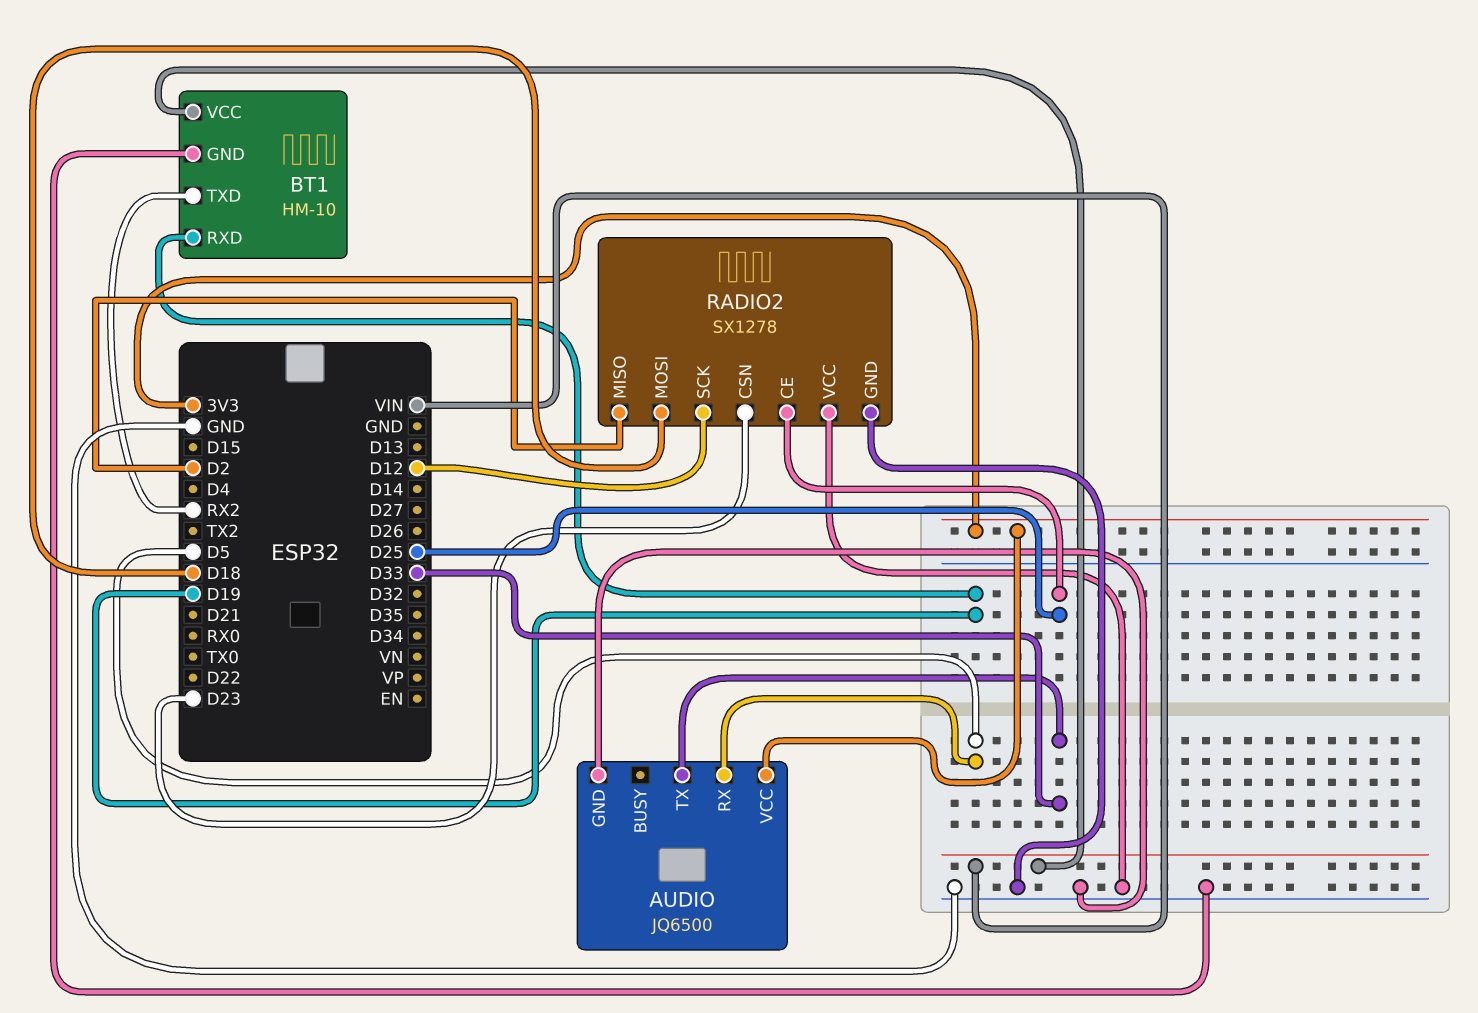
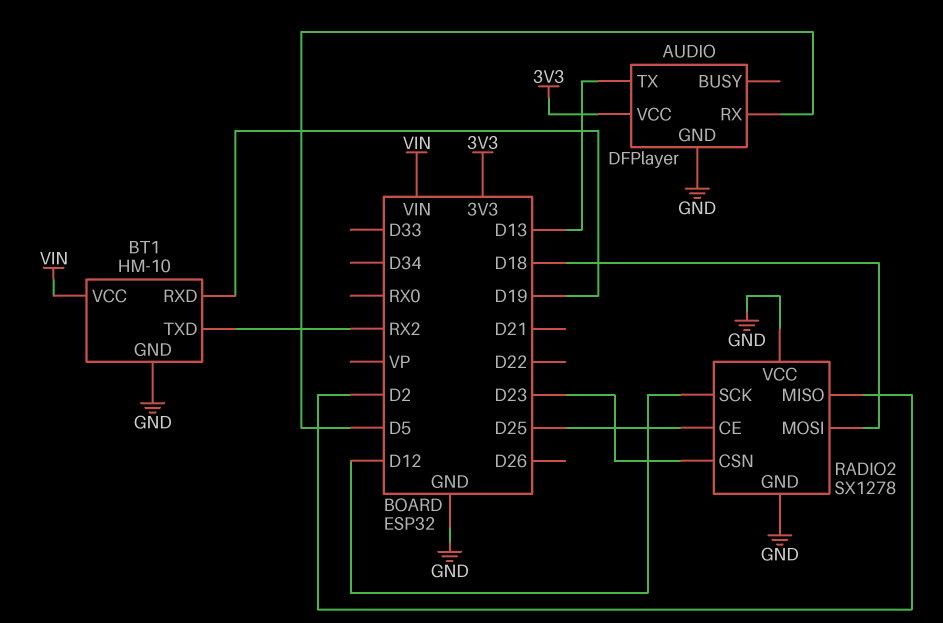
AUDIO: JQ6500 -> DFPlayer
AUDIO pin TX: D33 -> D13

